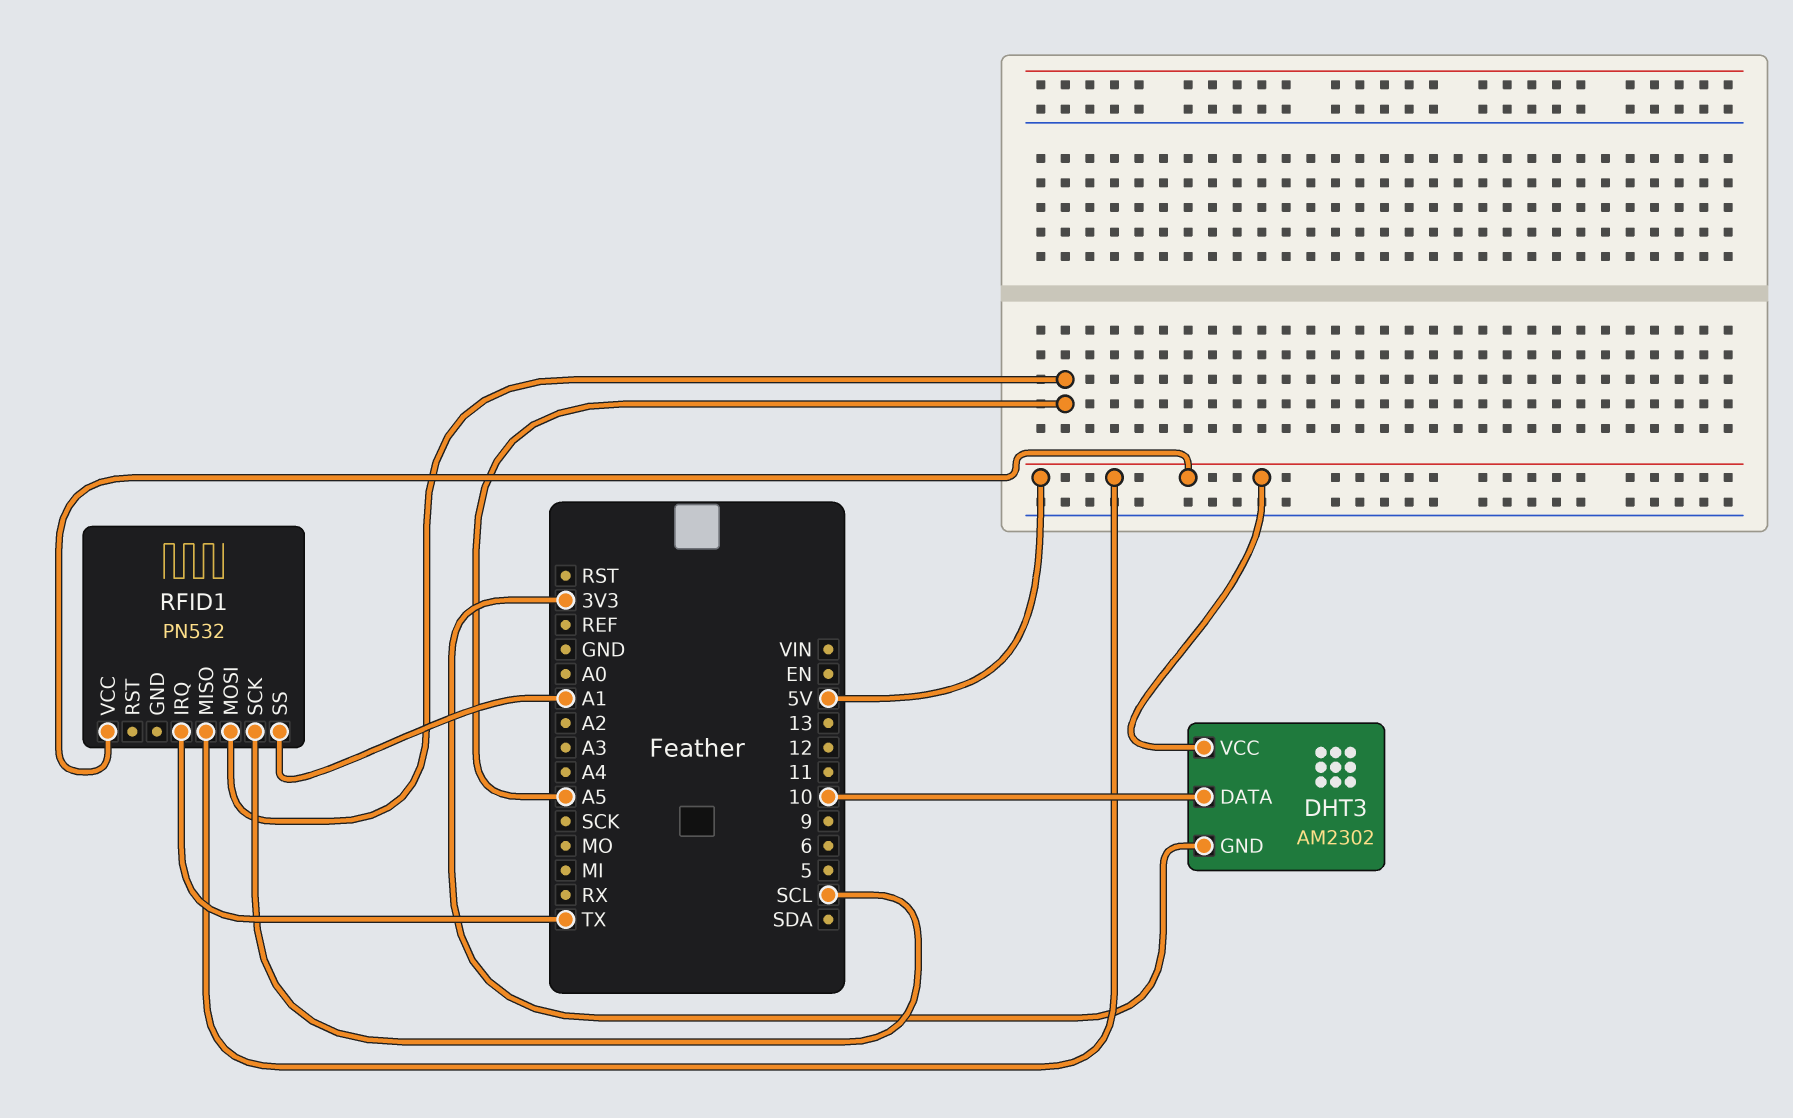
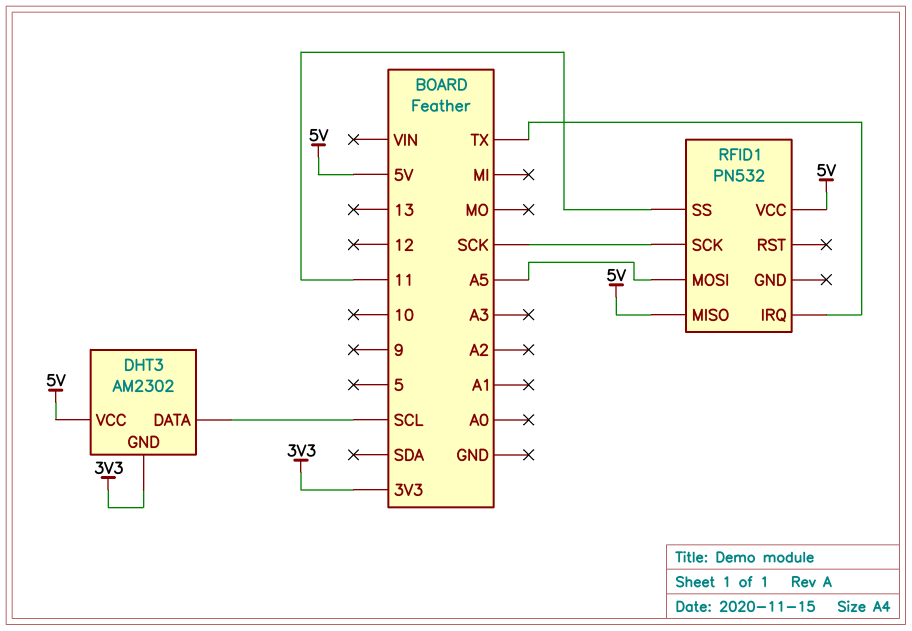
DHT3 pin DATA: 10 -> SCL
RFID1 pin SCK: SCL -> SCK
RFID1 pin SS: A1 -> 11

